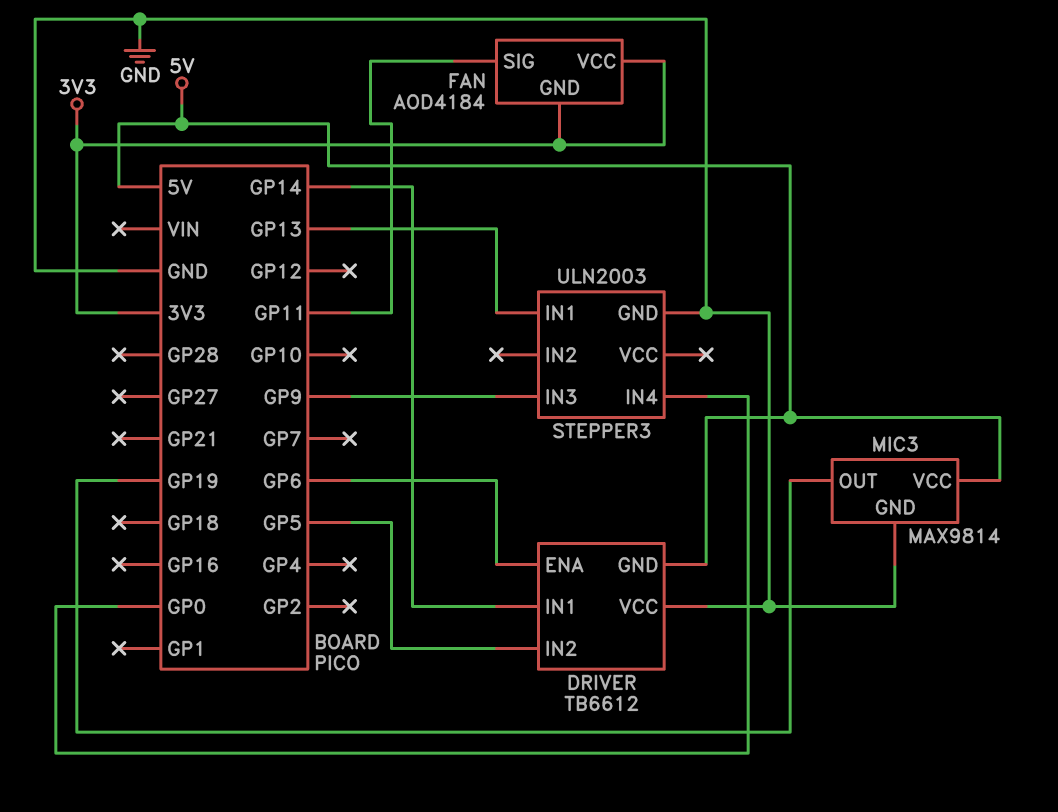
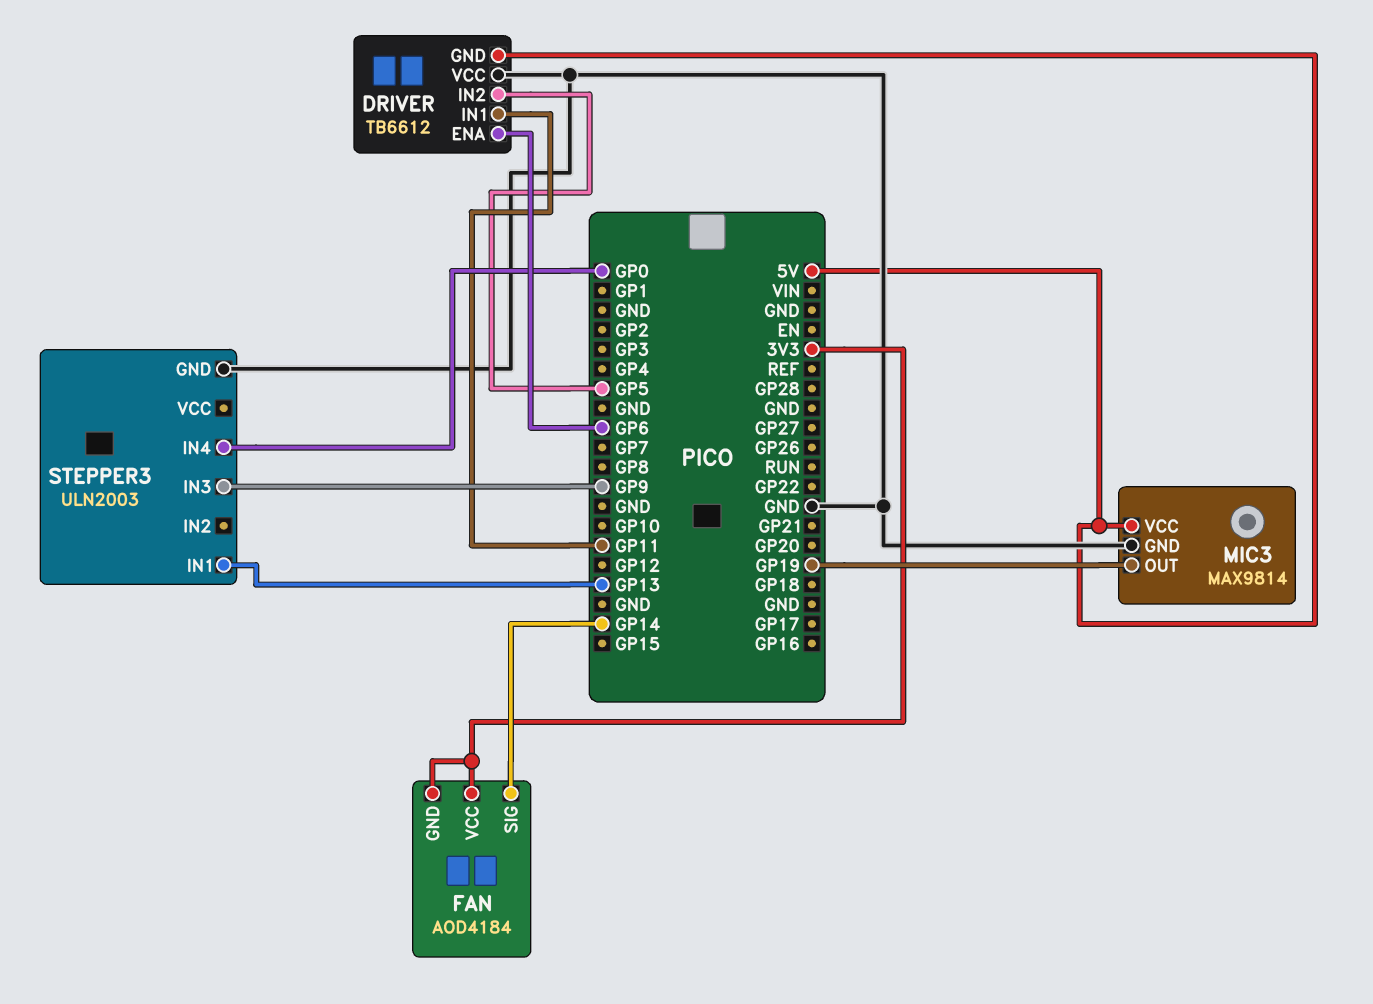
DRIVER pin IN1: GP14 -> GP11
FAN pin SIG: GP11 -> GP14

